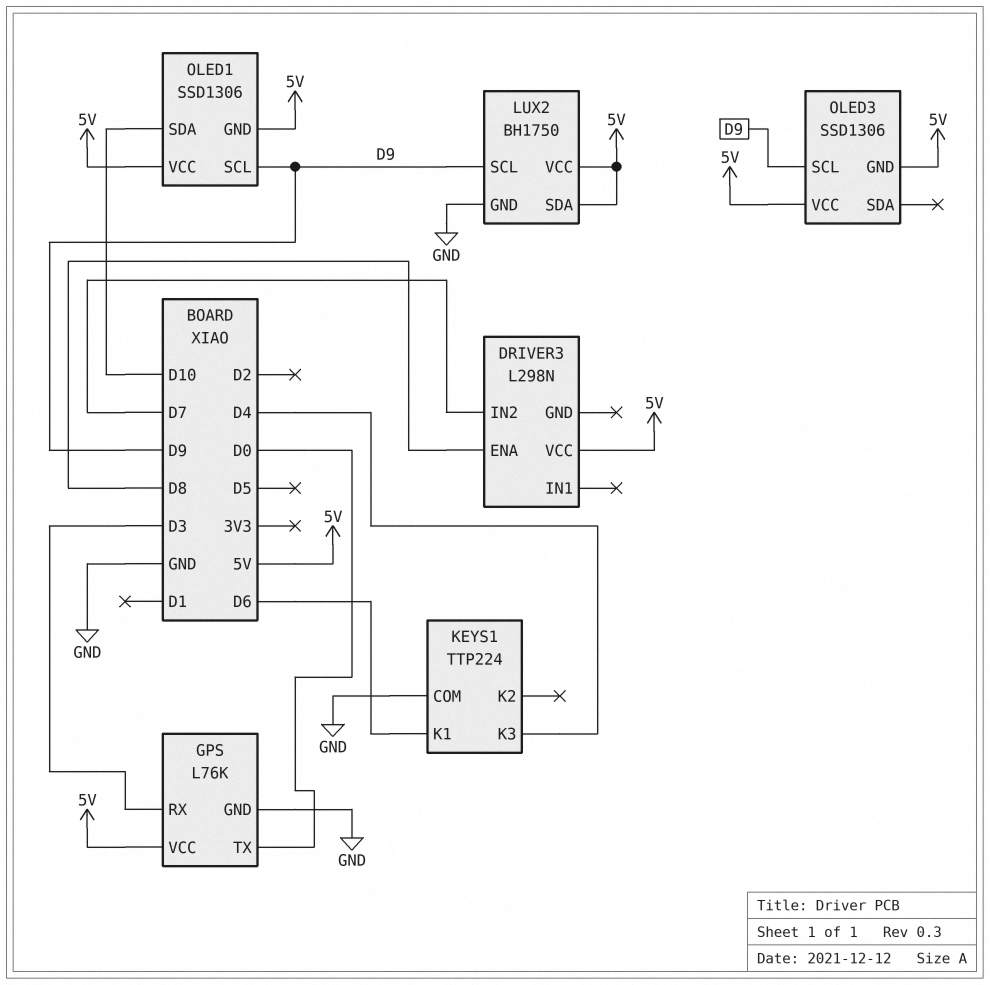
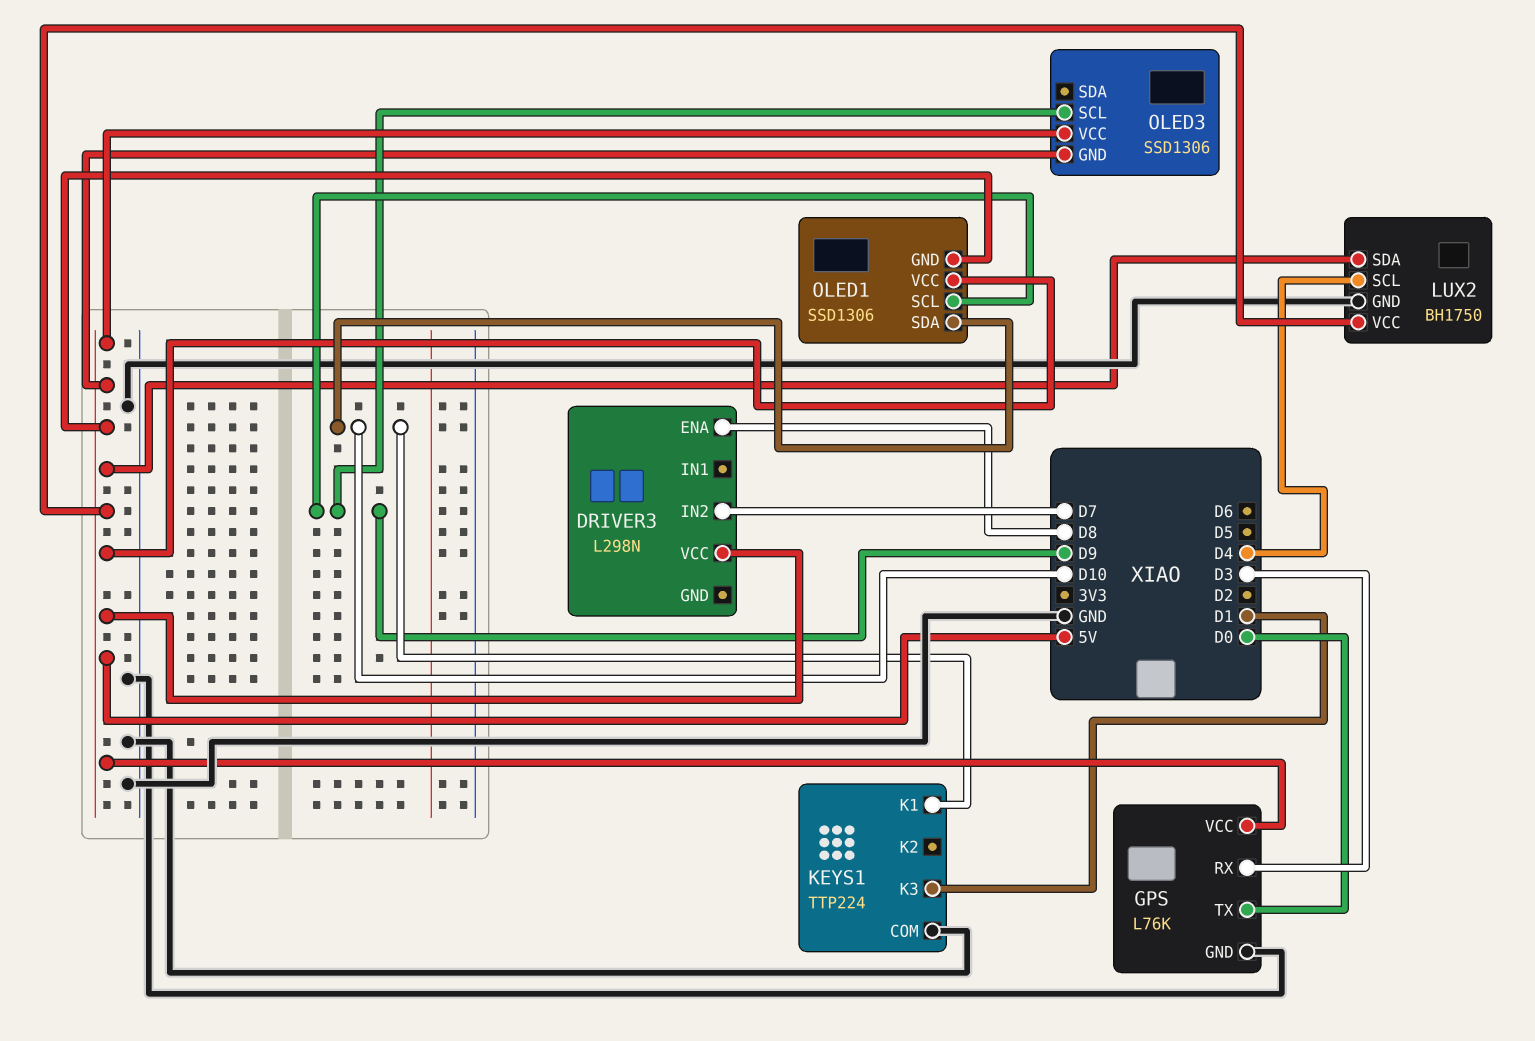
KEYS1 pin K1: D6 -> D10
KEYS1 pin K3: D4 -> D1
LUX2 pin SCL: D9 -> D4

